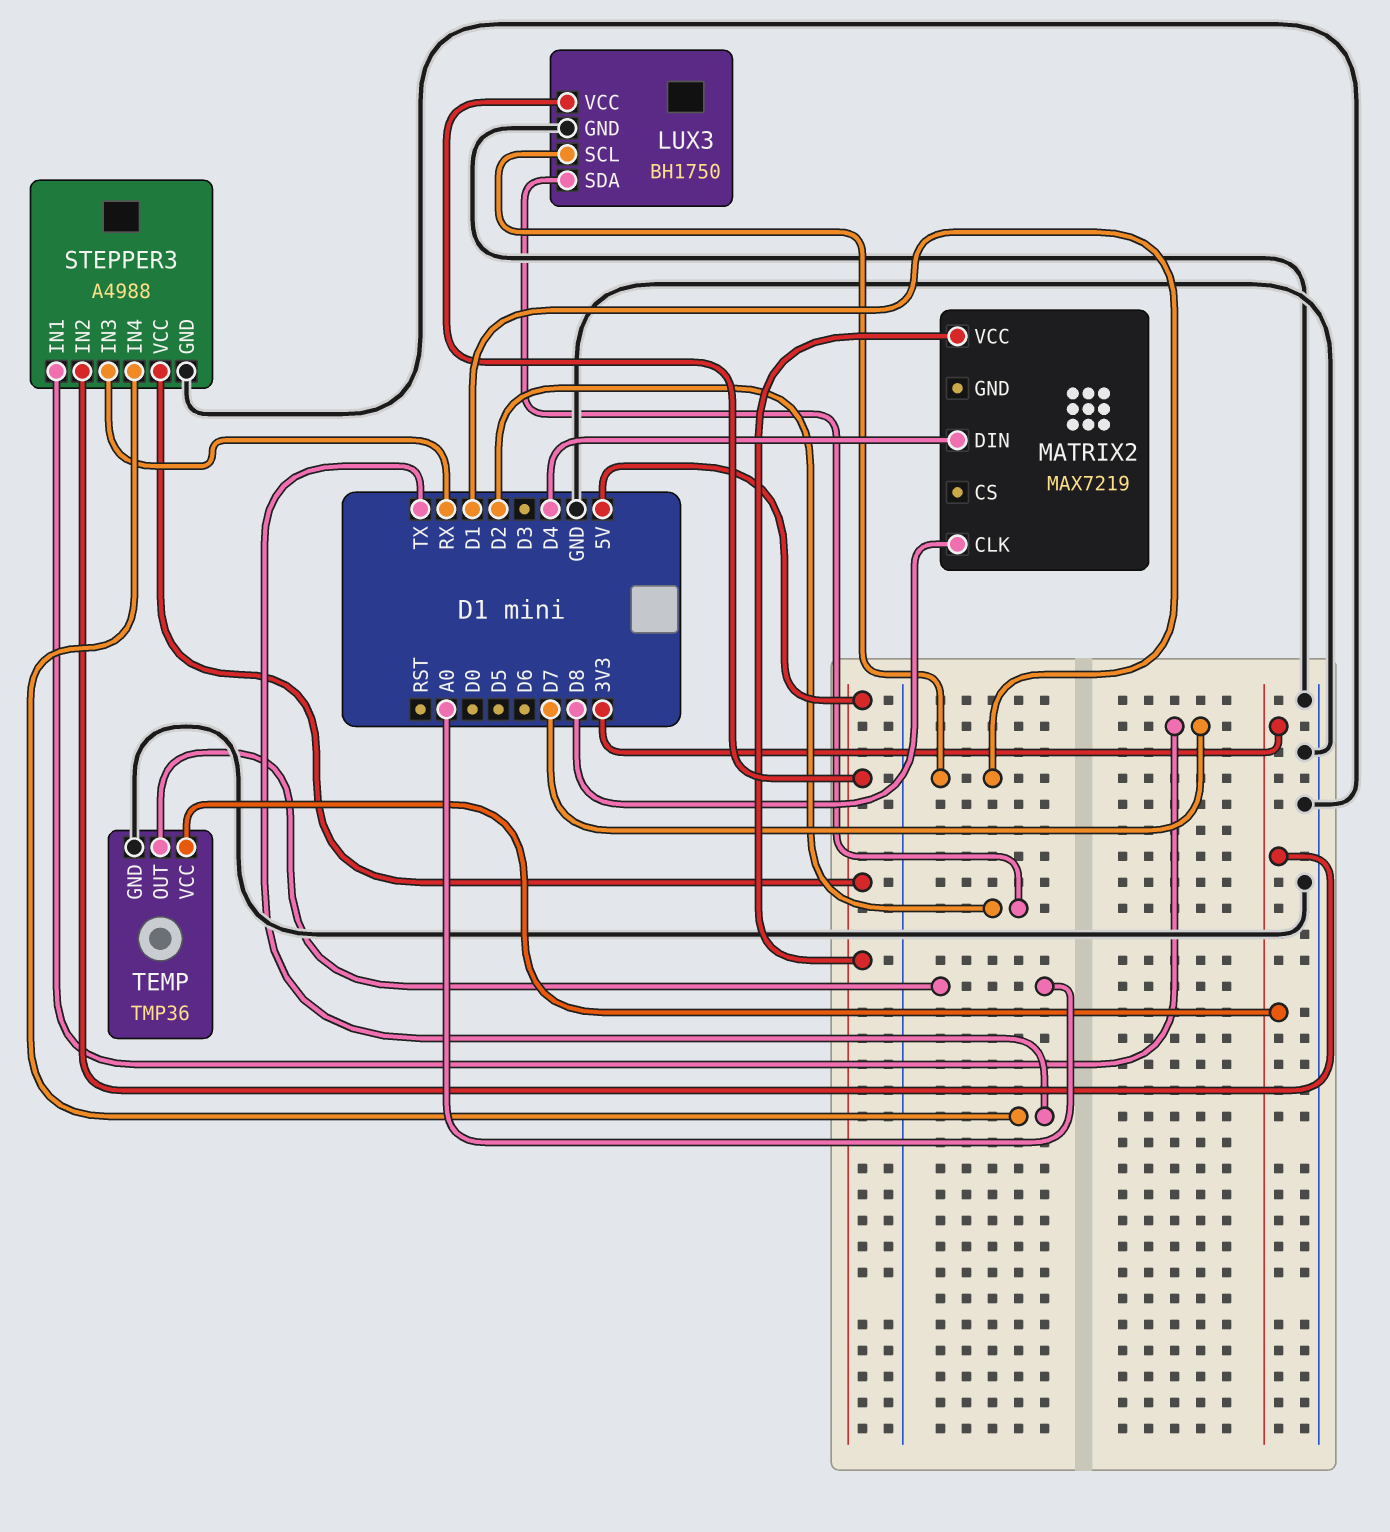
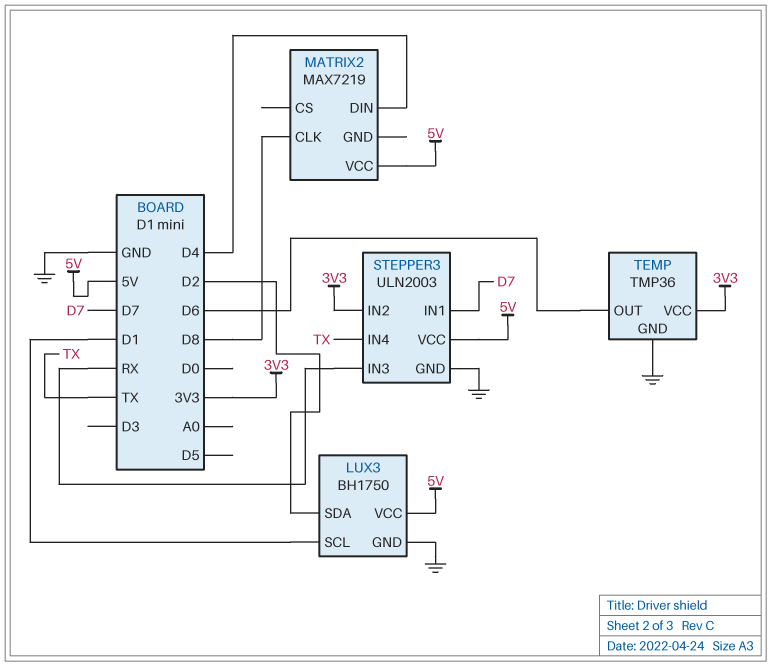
STEPPER3: A4988 -> ULN2003
TEMP pin OUT: A0 -> D6

